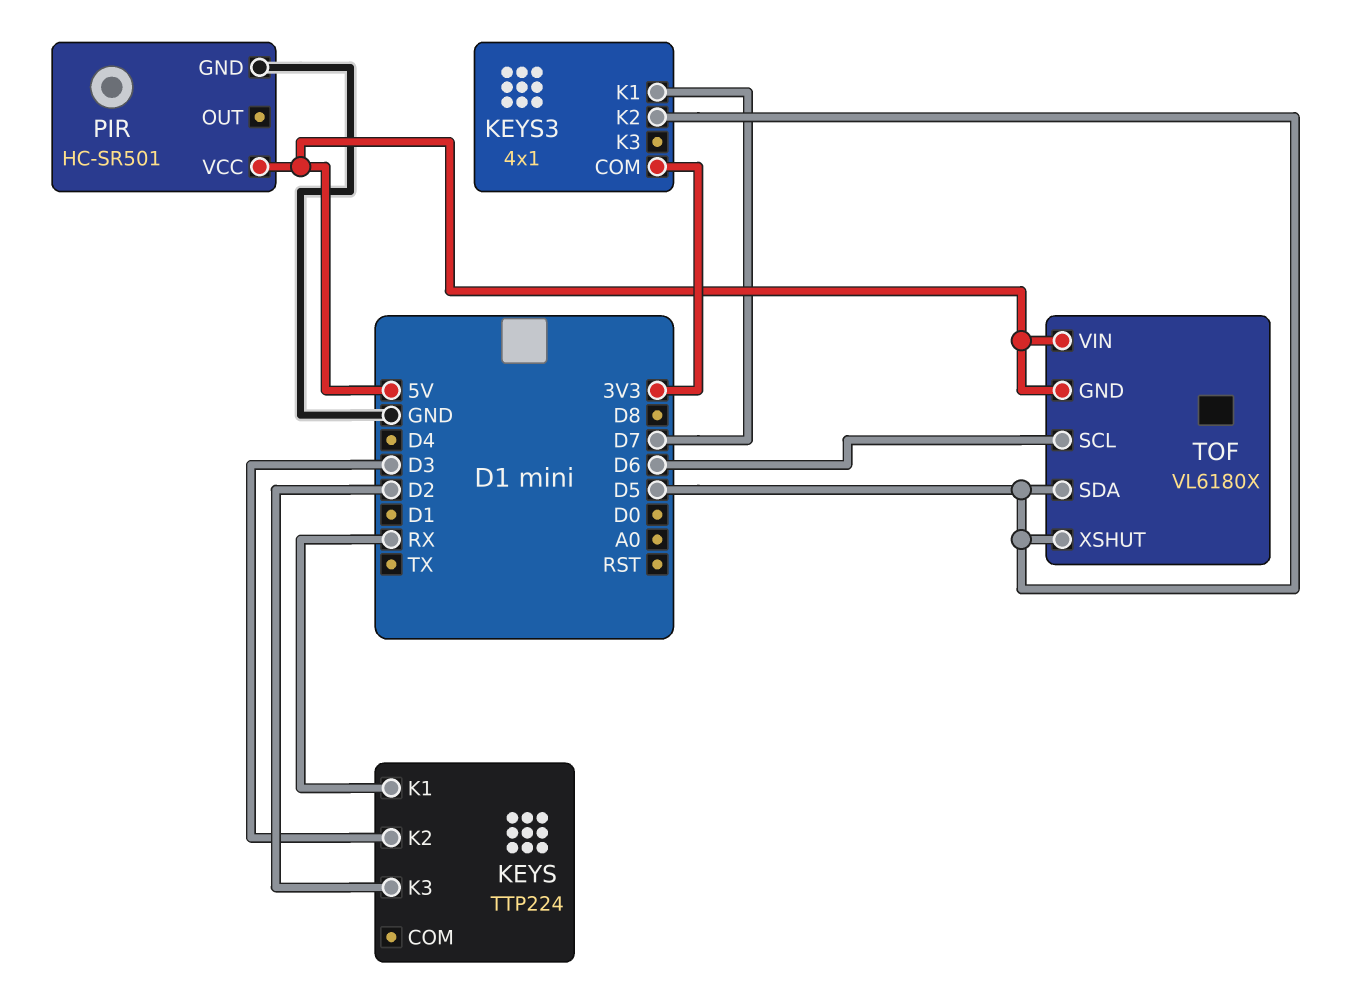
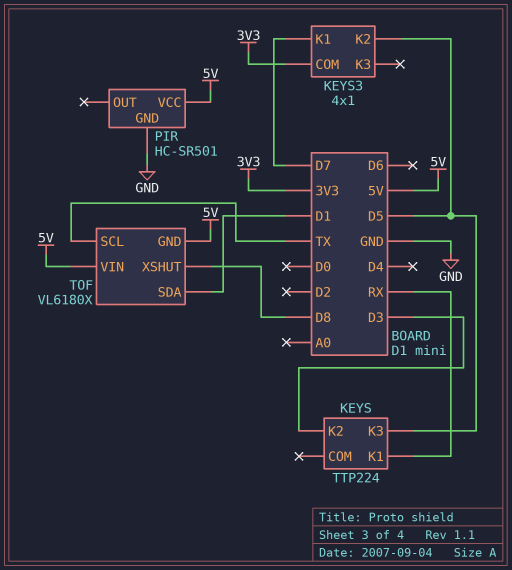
KEYS pin K3: D2 -> D5
TOF pin SCL: D6 -> TX
TOF pin SDA: D5 -> D1
TOF pin XSHUT: D5 -> D8

